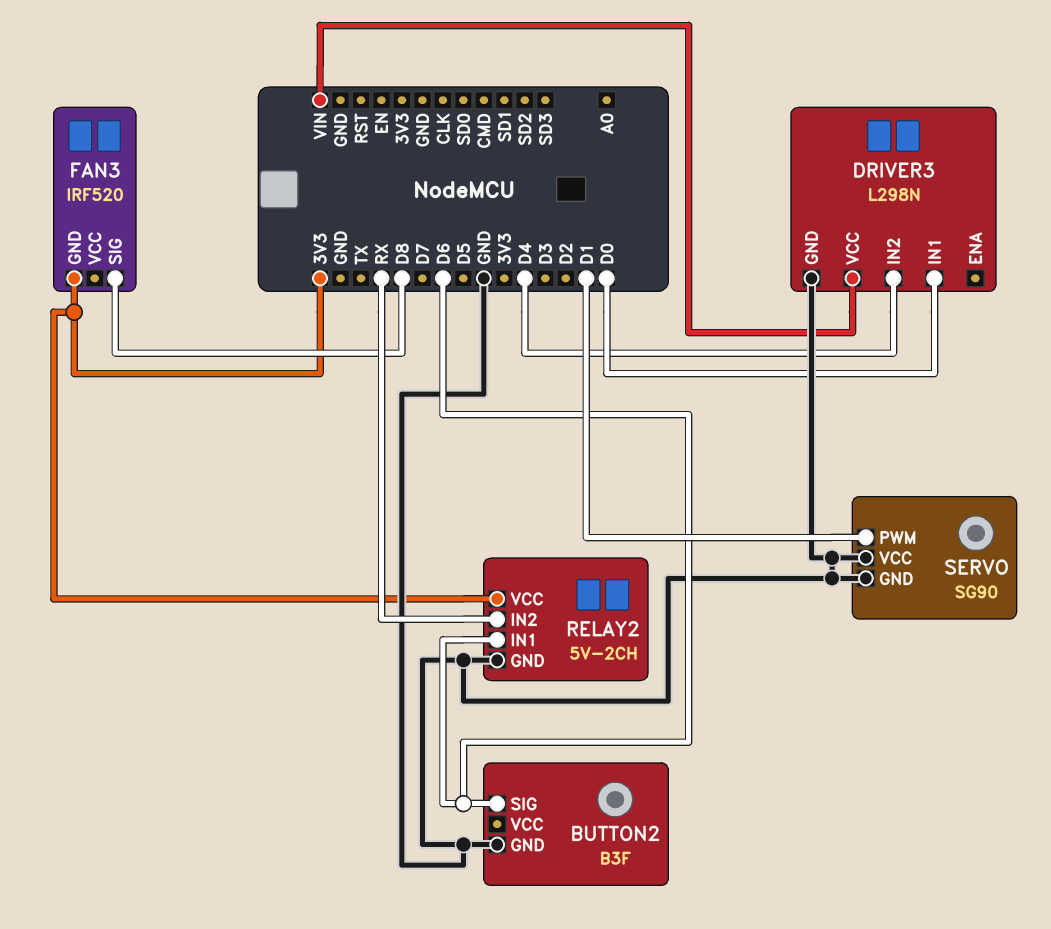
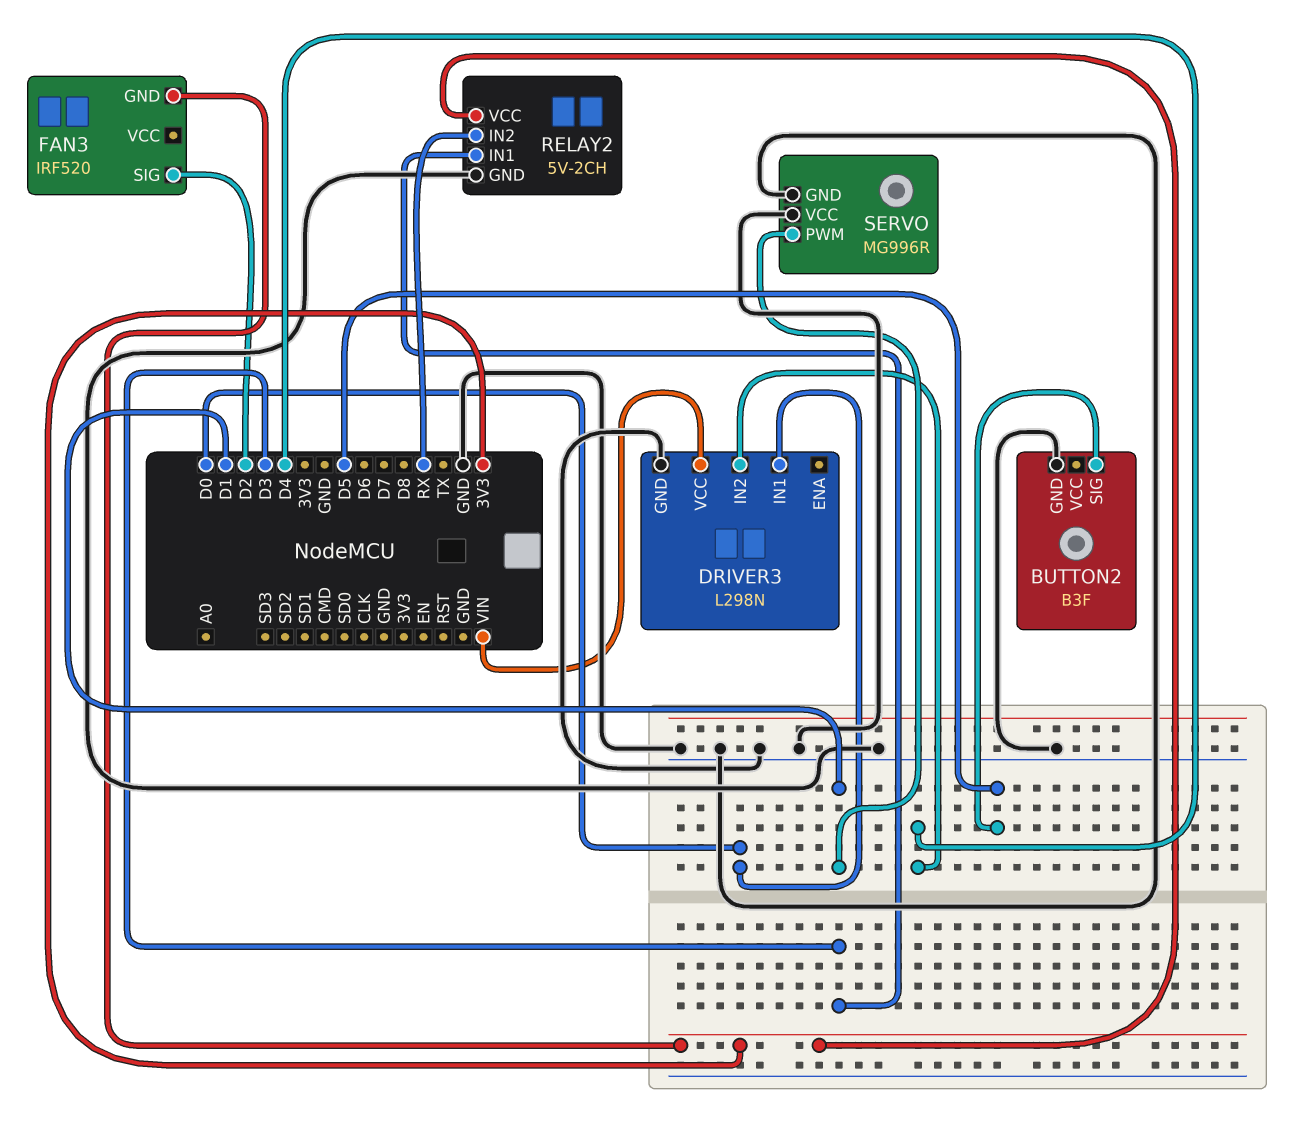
BUTTON2 pin SIG: D6 -> D5
FAN3 pin SIG: D8 -> D2
RELAY2 pin IN1: D6 -> D3
SERVO: SG90 -> MG996R

